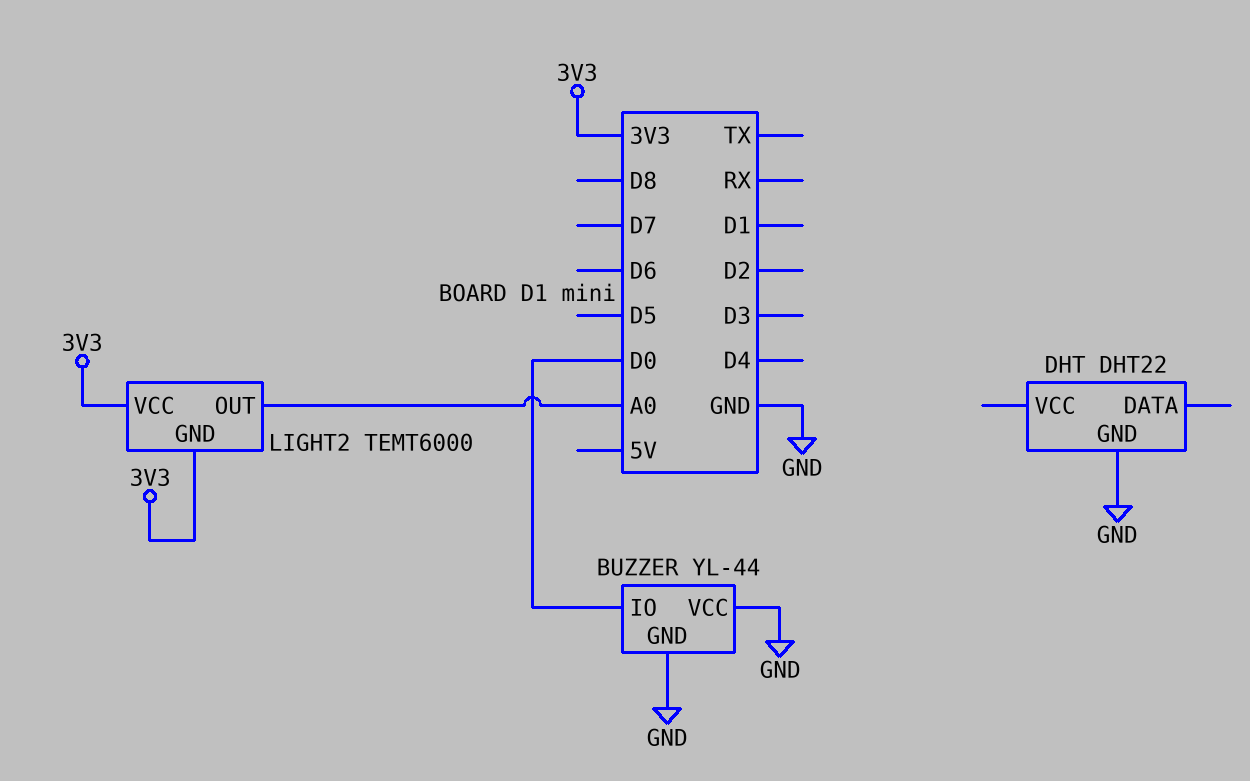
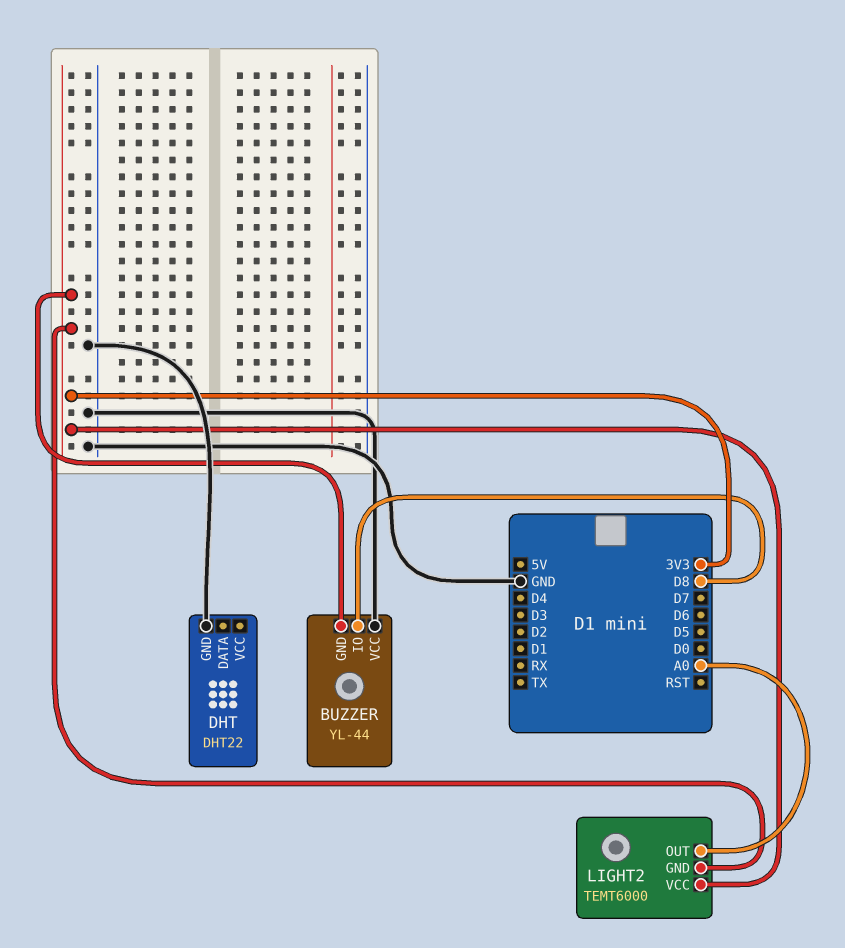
BUZZER pin GND: GND -> 3V3
BUZZER pin IO: D0 -> D8

